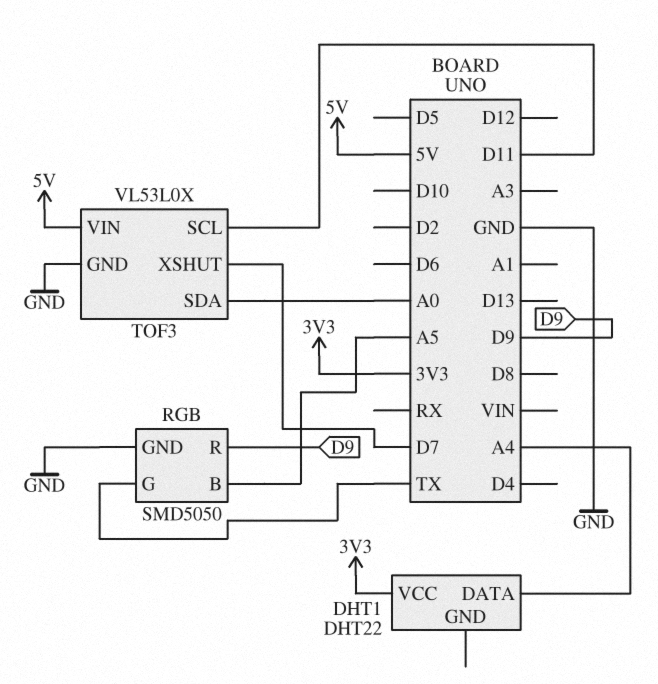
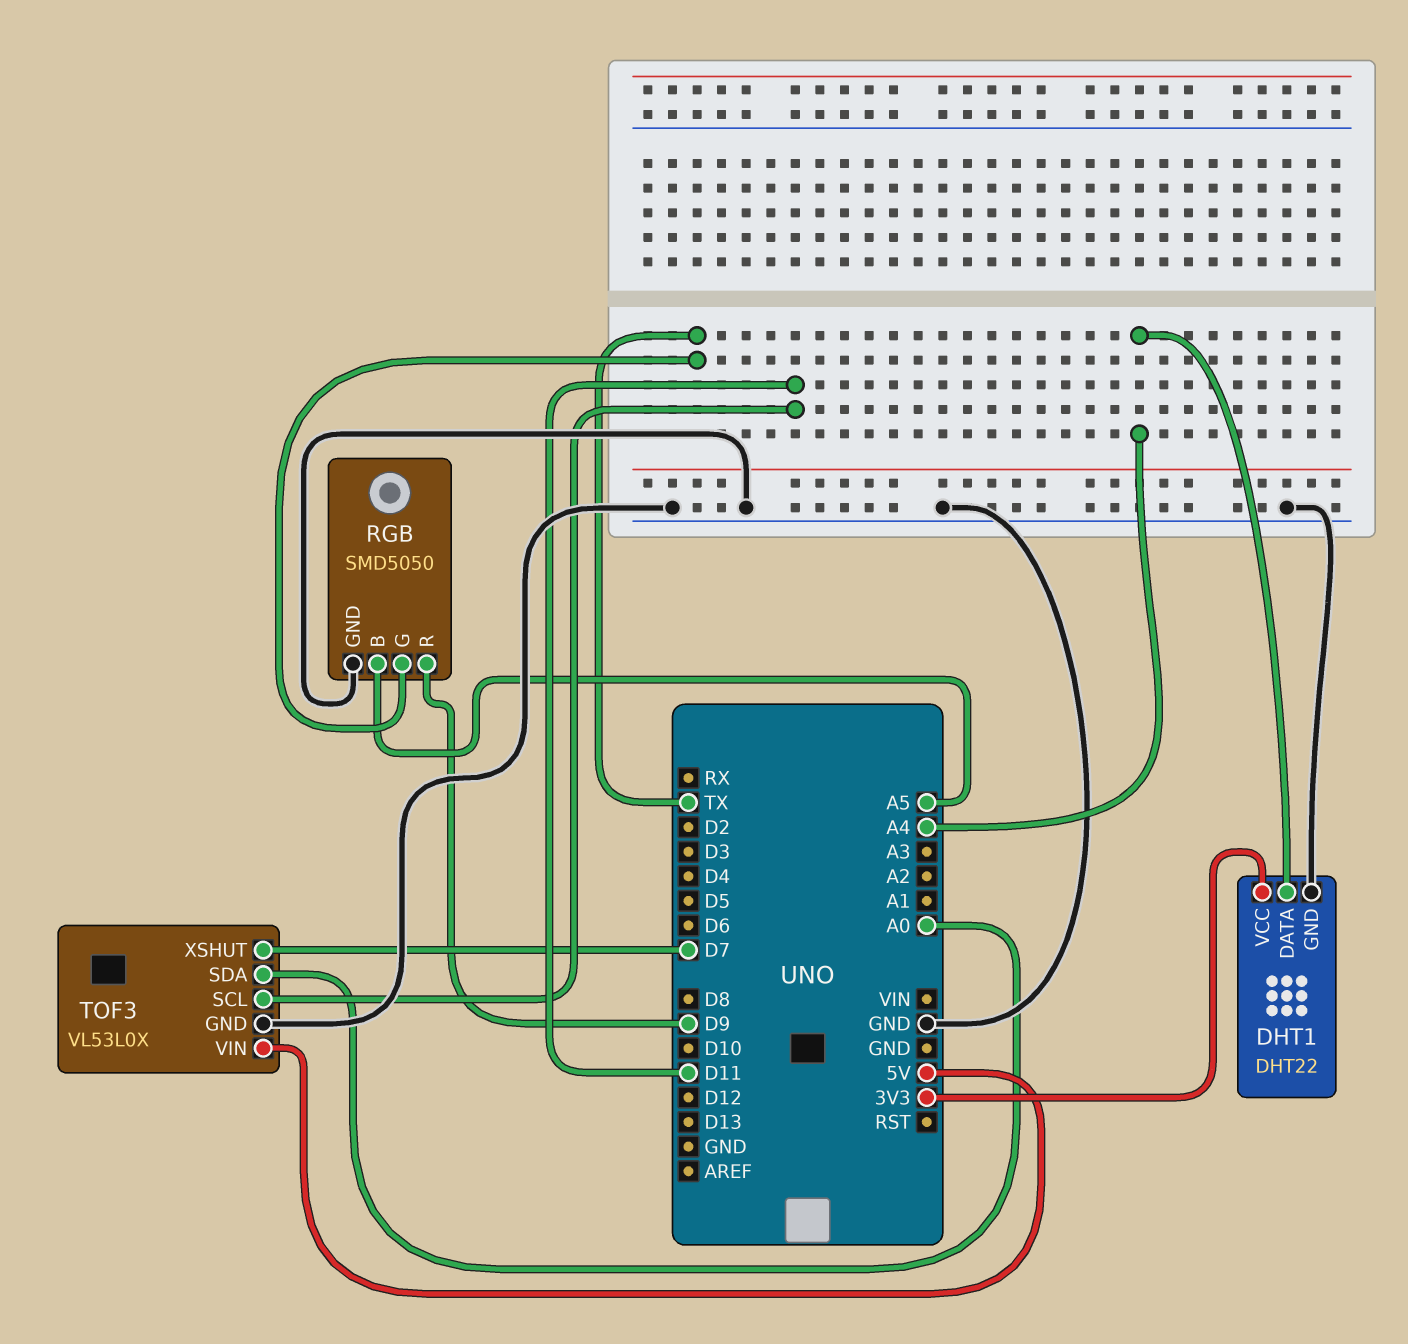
DHT1 pin GND: none -> GND

